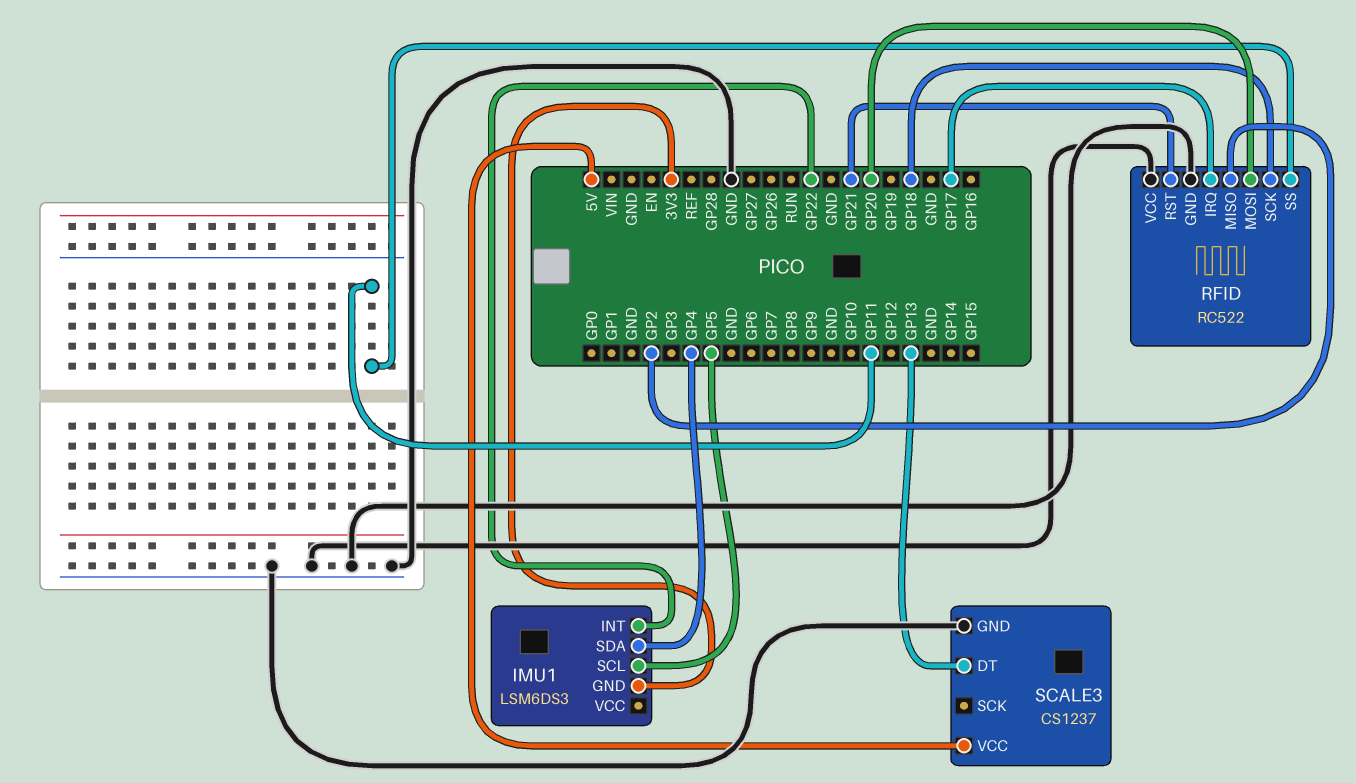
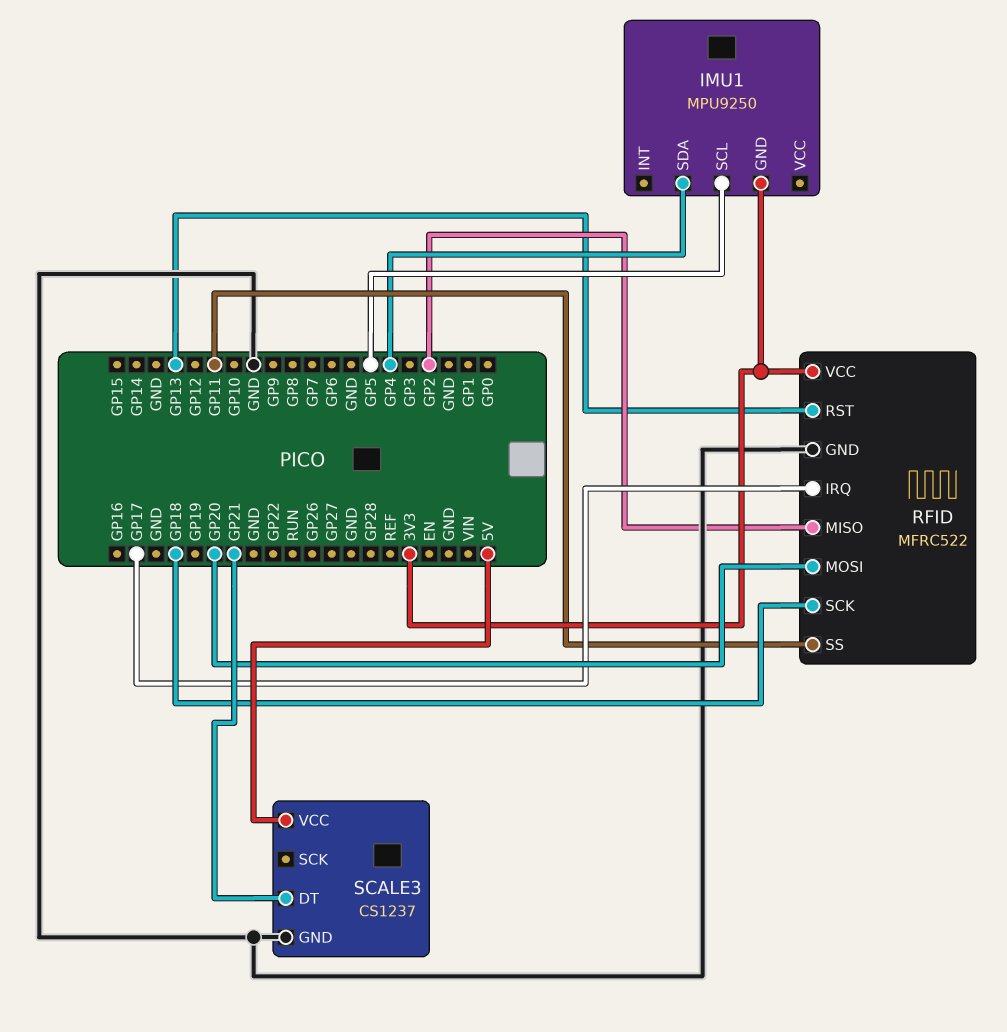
IMU1: LSM6DS3 -> MPU9250
IMU1 pin INT: GP22 -> none
RFID: RC522 -> MFRC522
RFID pin RST: GP21 -> GP13
RFID pin VCC: GND -> 3V3
SCALE3 pin DT: GP13 -> GP21

